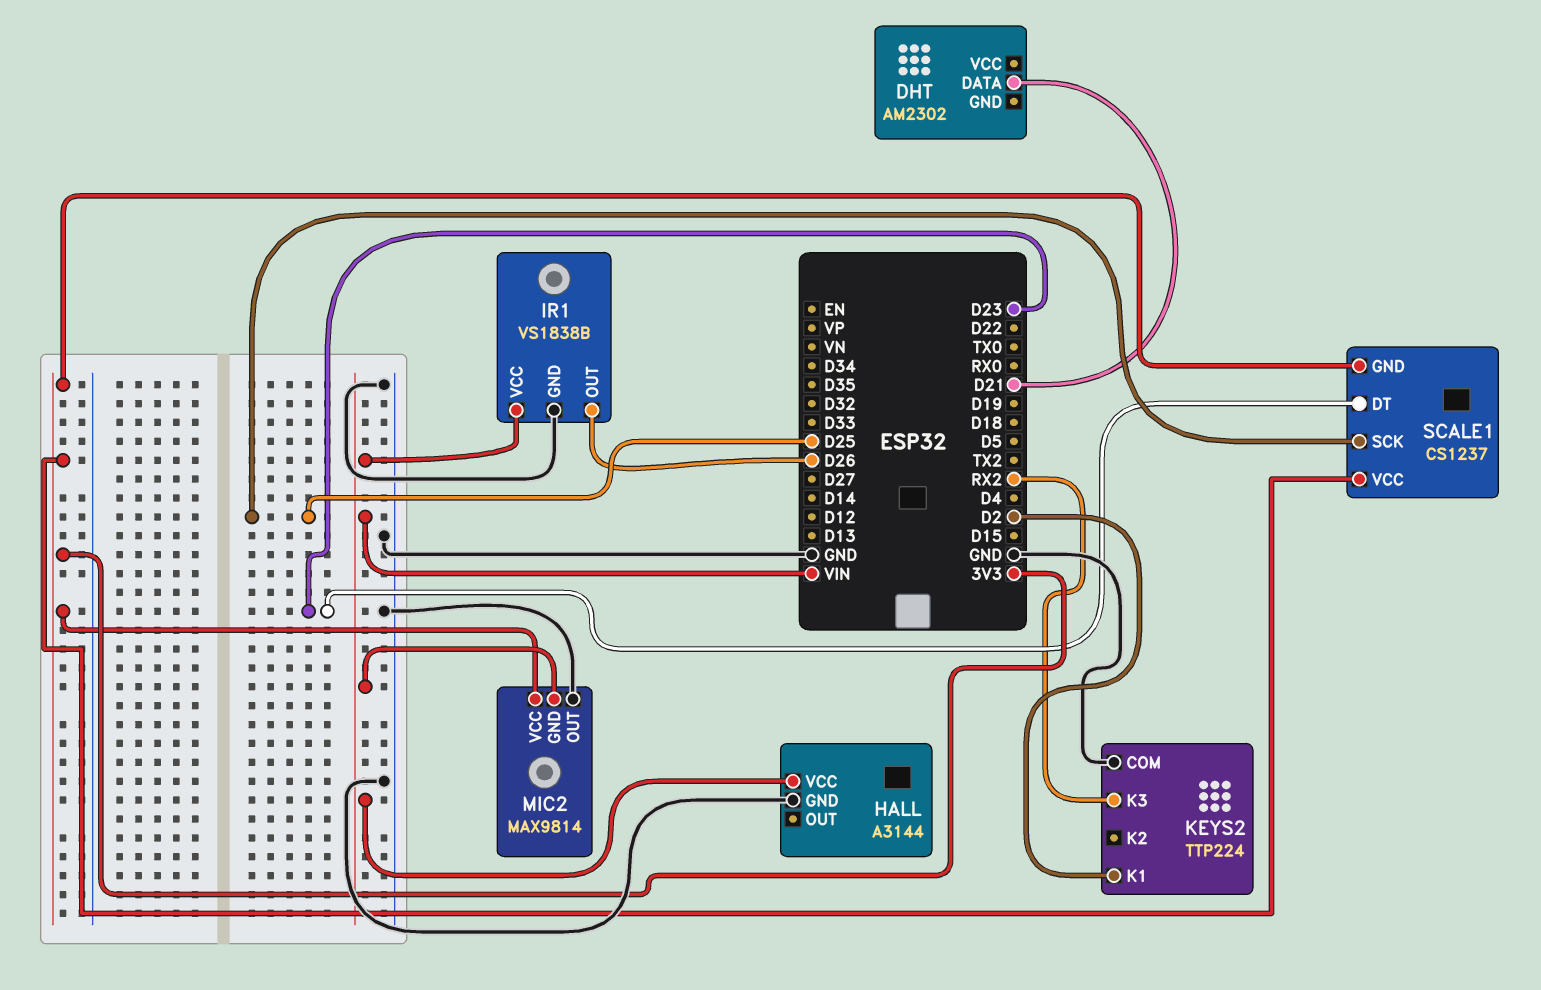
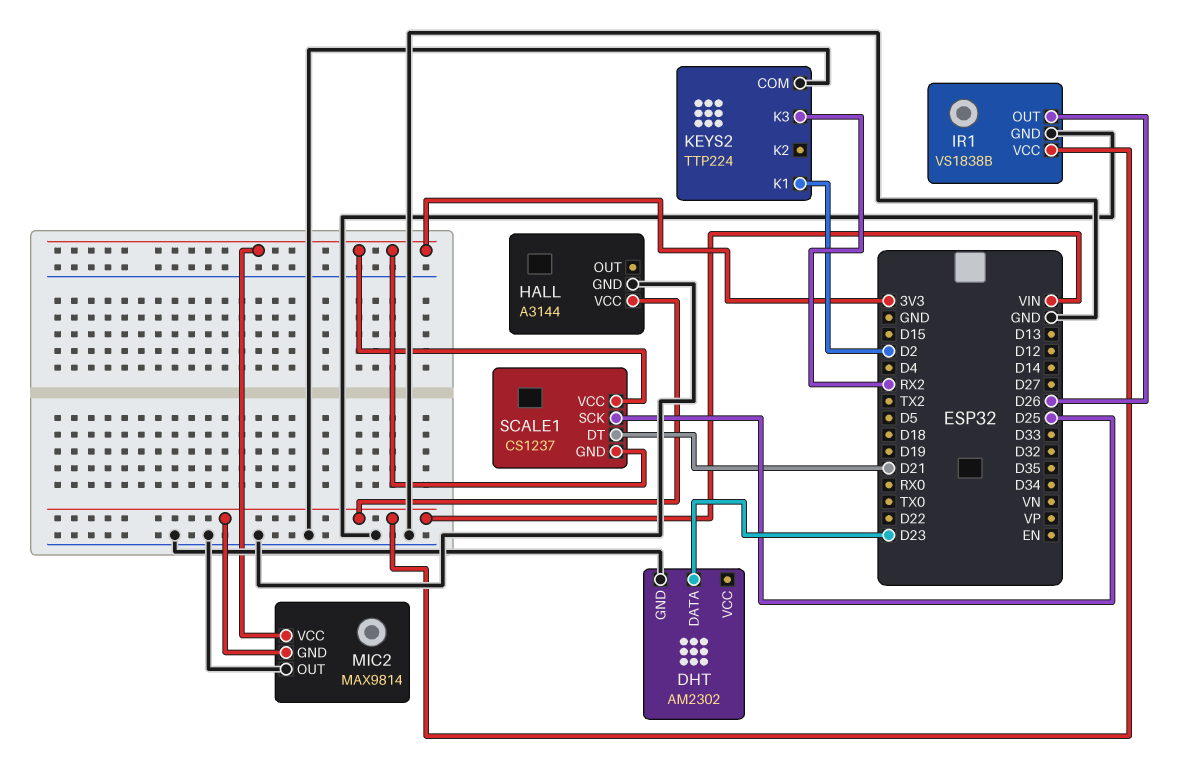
DHT pin DATA: D21 -> D23
DHT pin GND: none -> GND
SCALE1 pin DT: D23 -> D21

